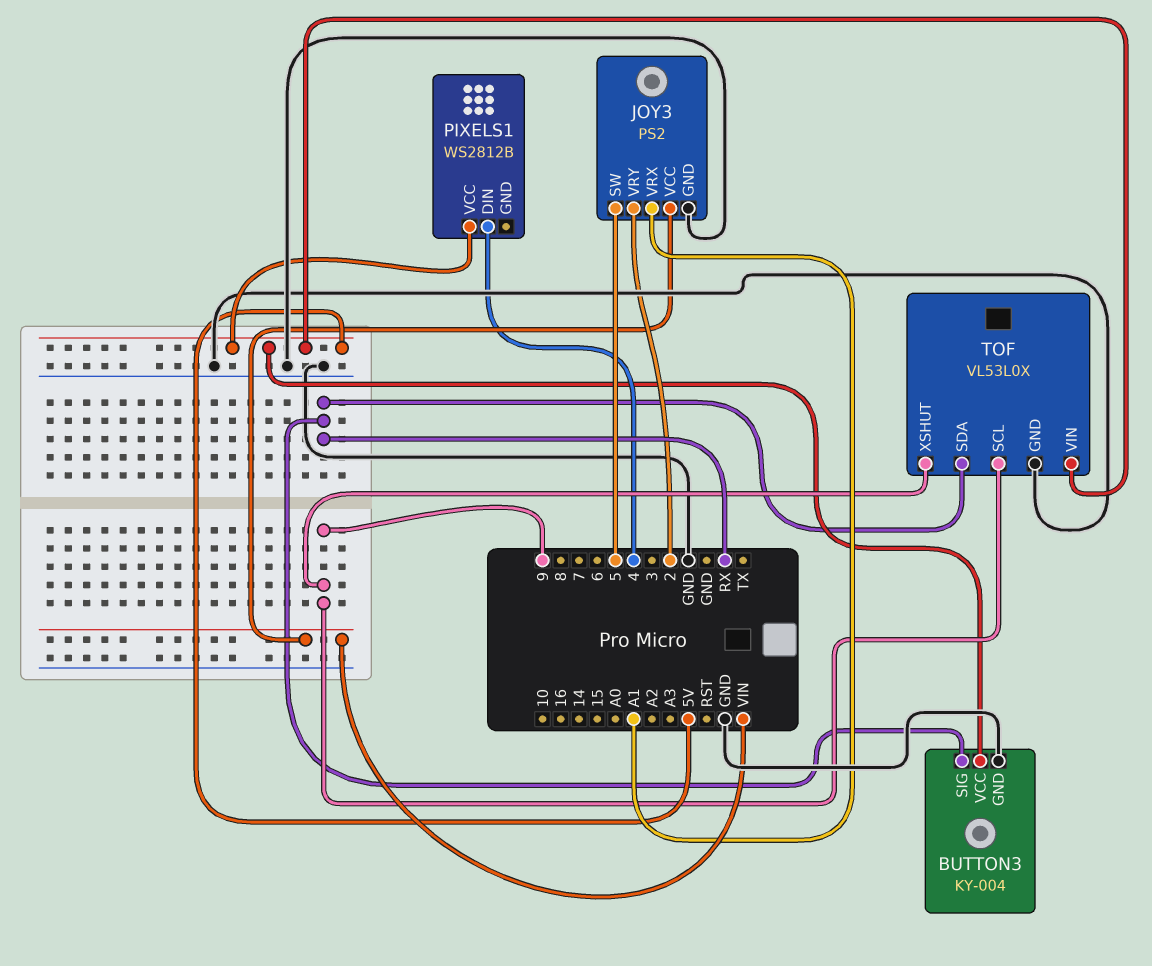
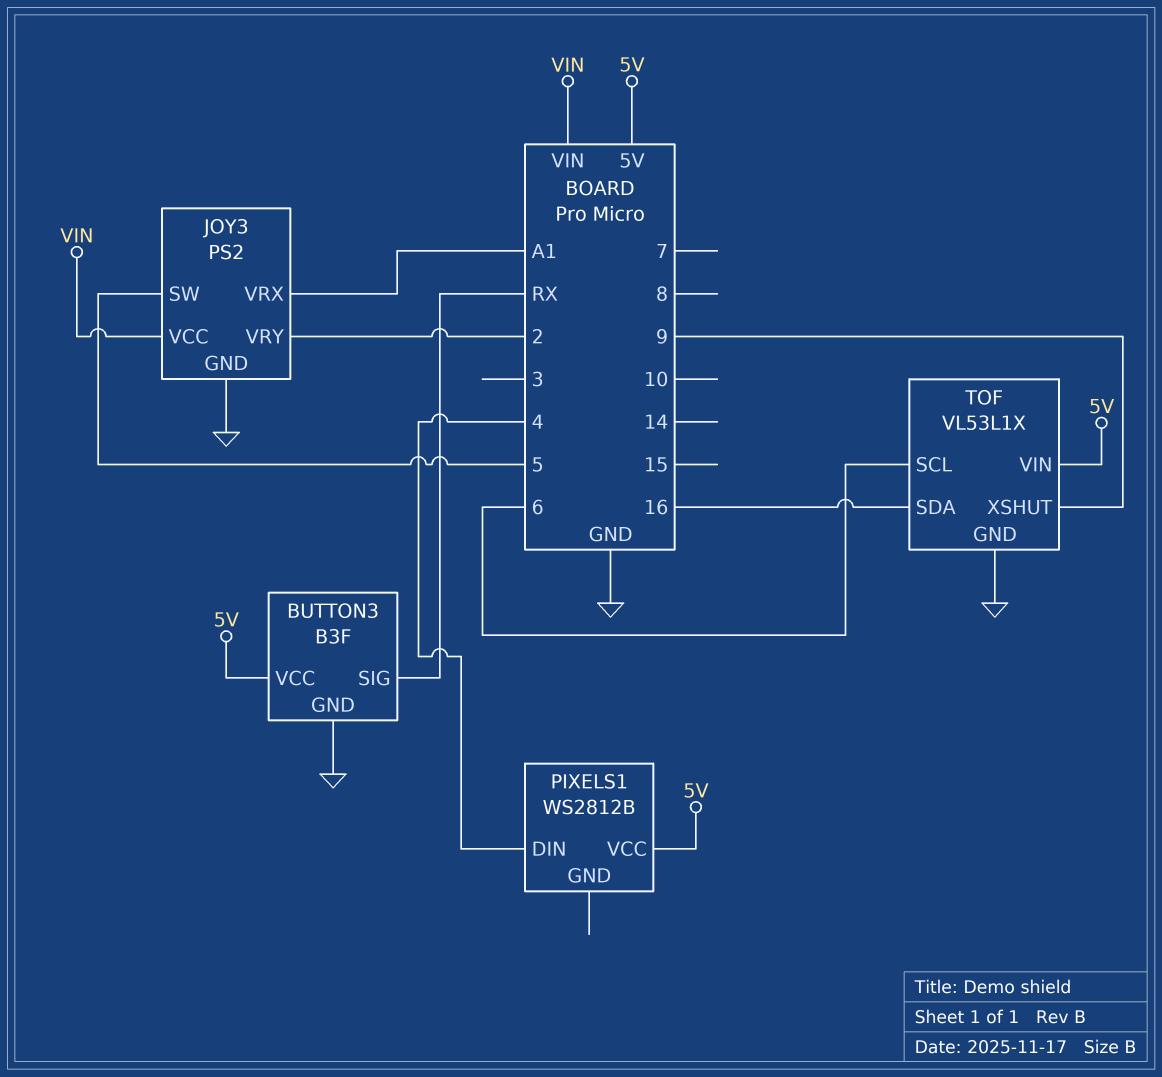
BUTTON3: KY-004 -> B3F
TOF: VL53L0X -> VL53L1X
TOF pin SCL: 9 -> 6
TOF pin SDA: RX -> 16

